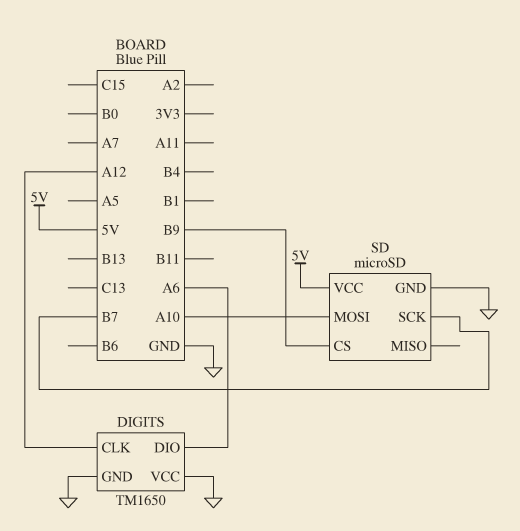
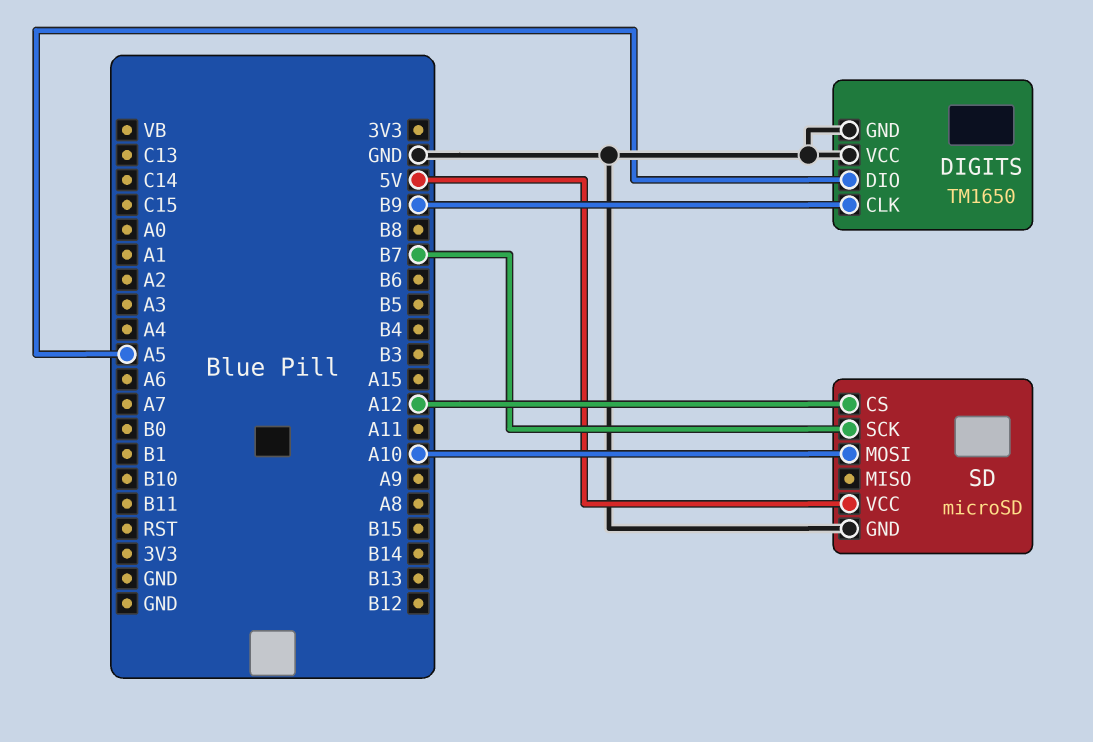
DIGITS pin CLK: A12 -> B9
DIGITS pin DIO: A6 -> A5
SD pin CS: B9 -> A12

